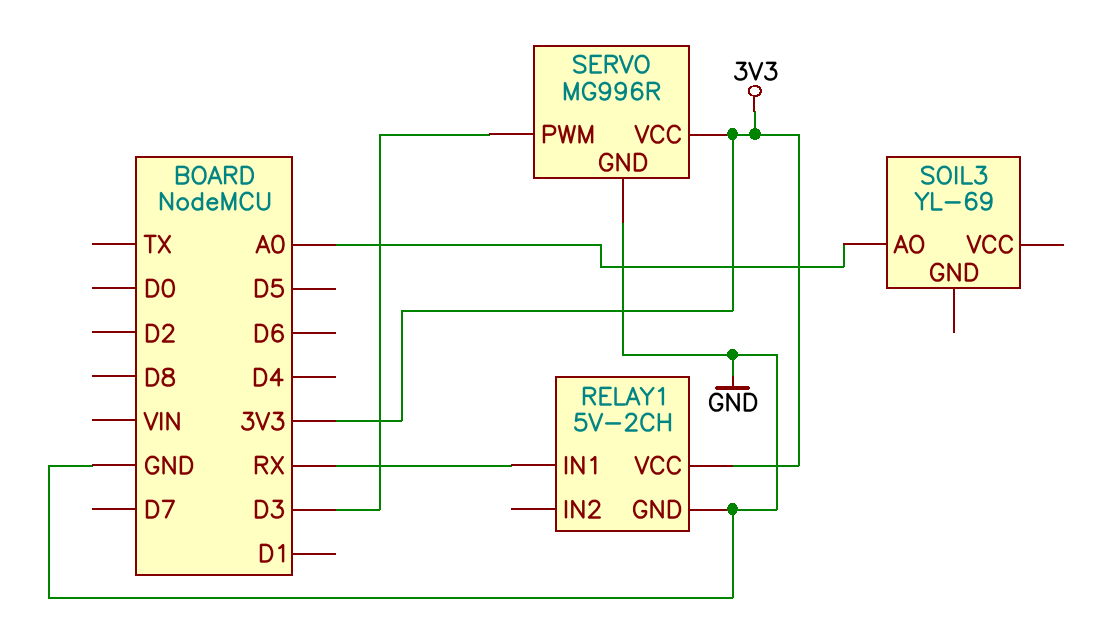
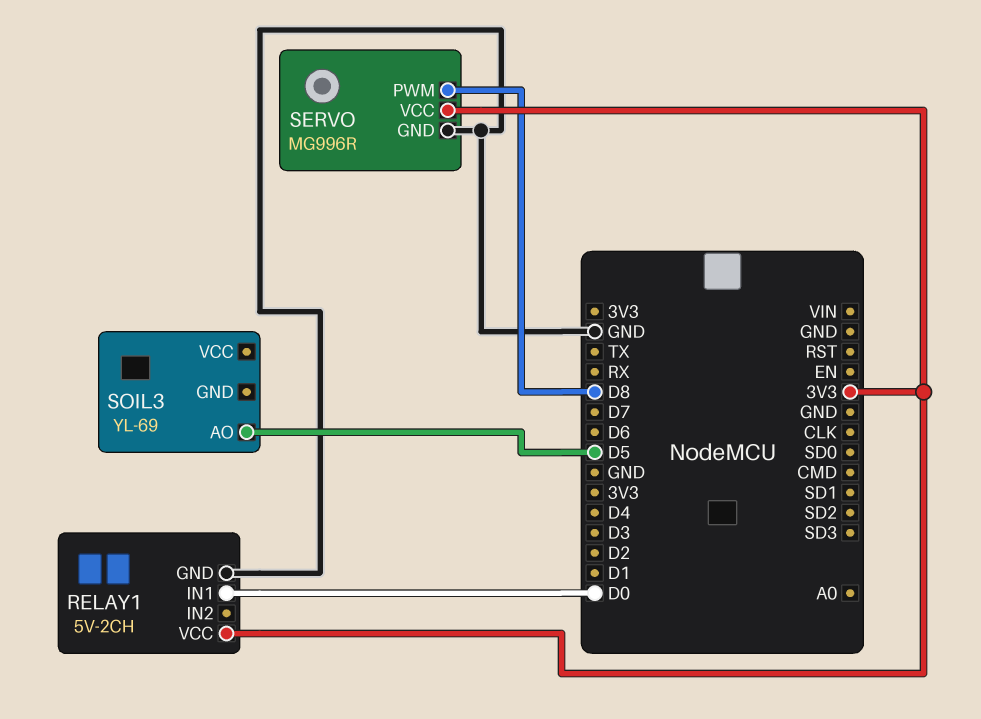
RELAY1 pin IN1: RX -> D0
SERVO pin PWM: D3 -> D8
SOIL3 pin AO: A0 -> D5

